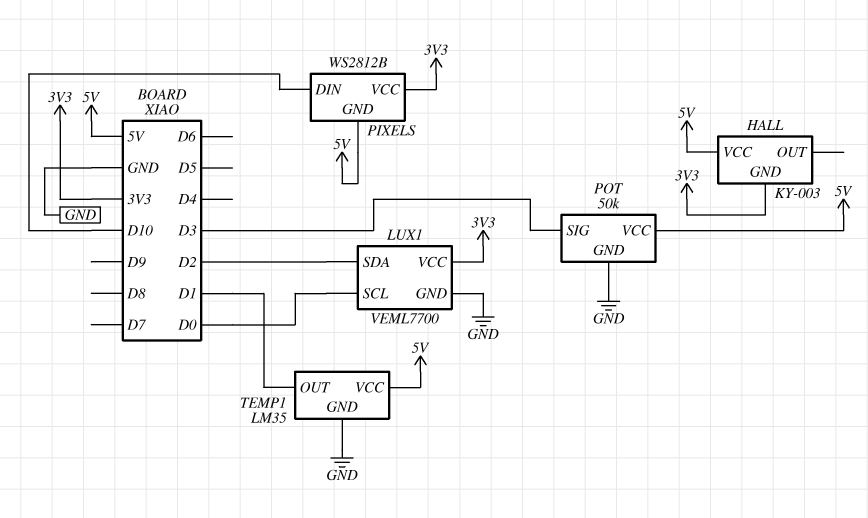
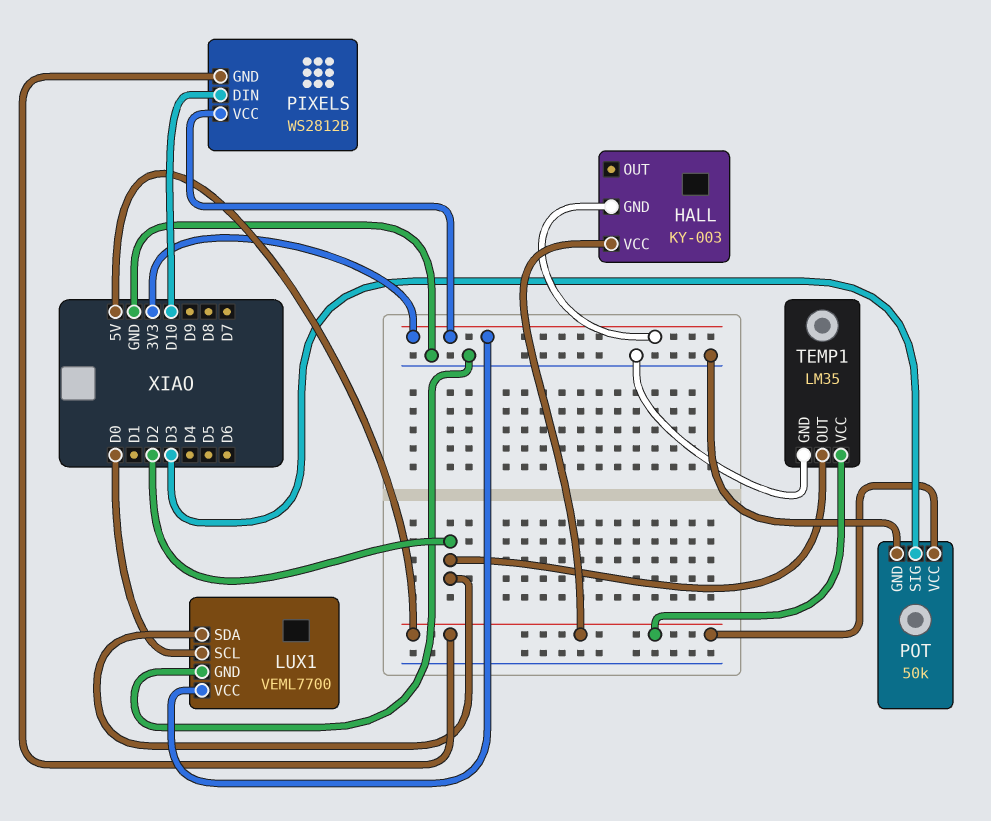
TEMP1 pin OUT: D1 -> D2

